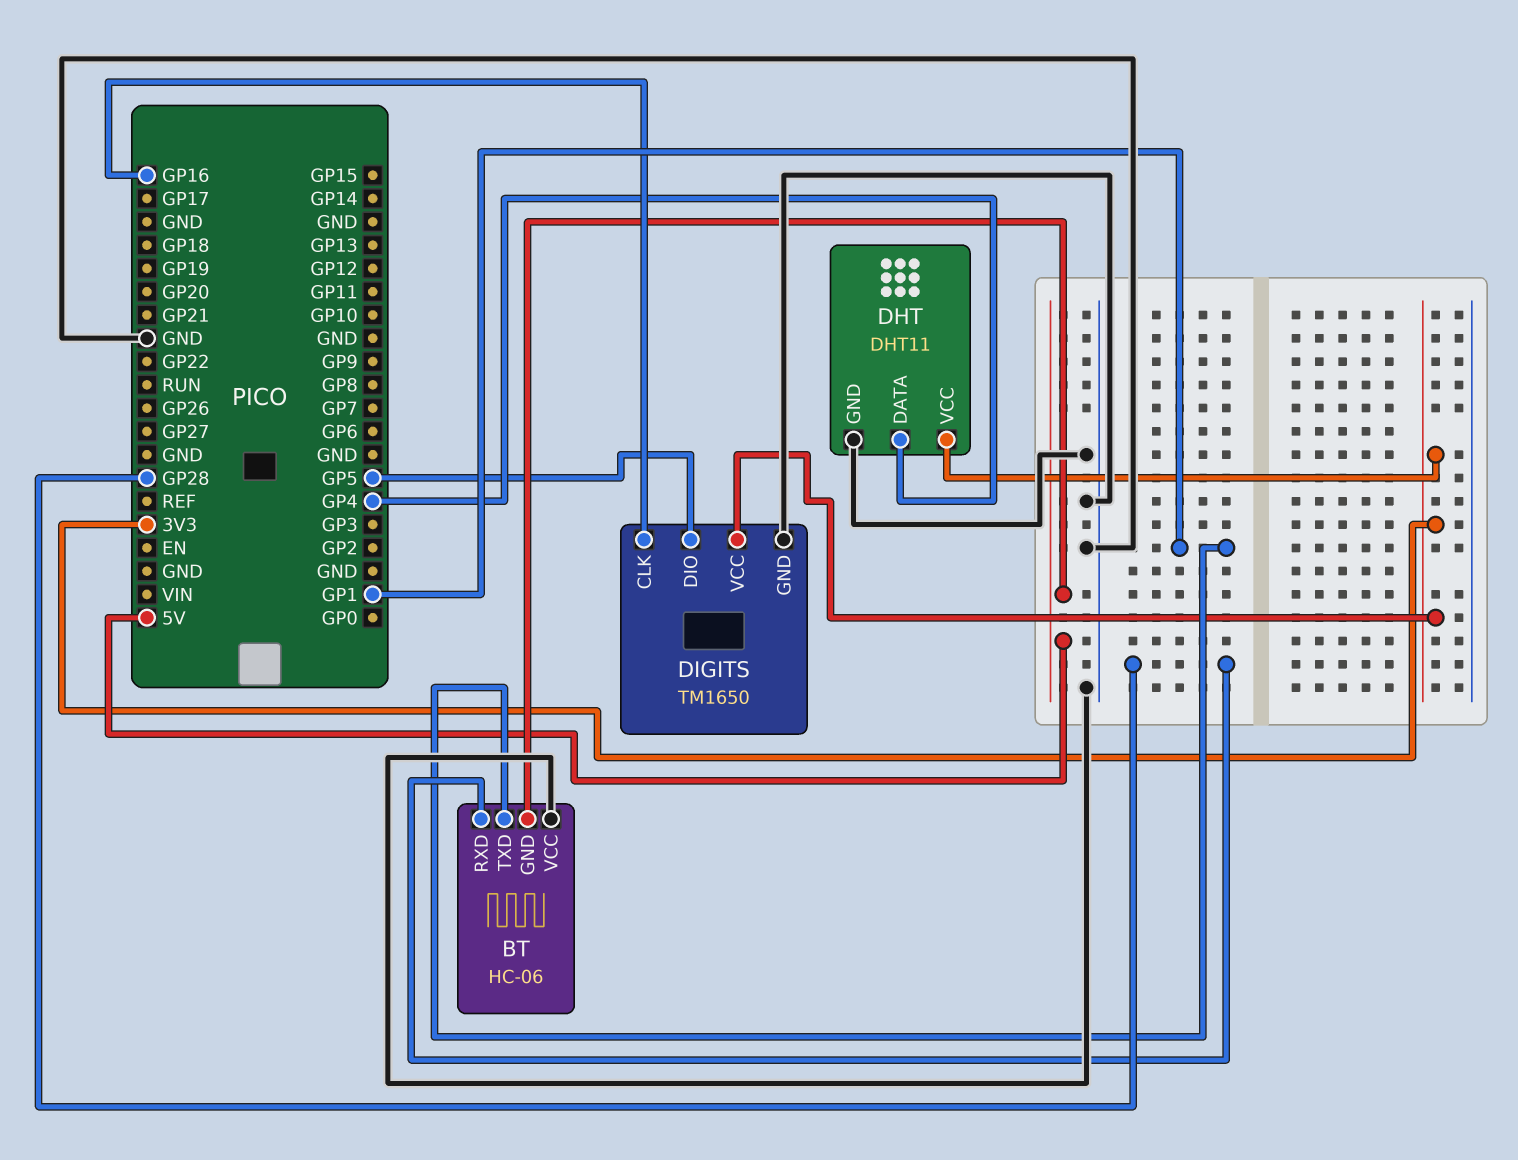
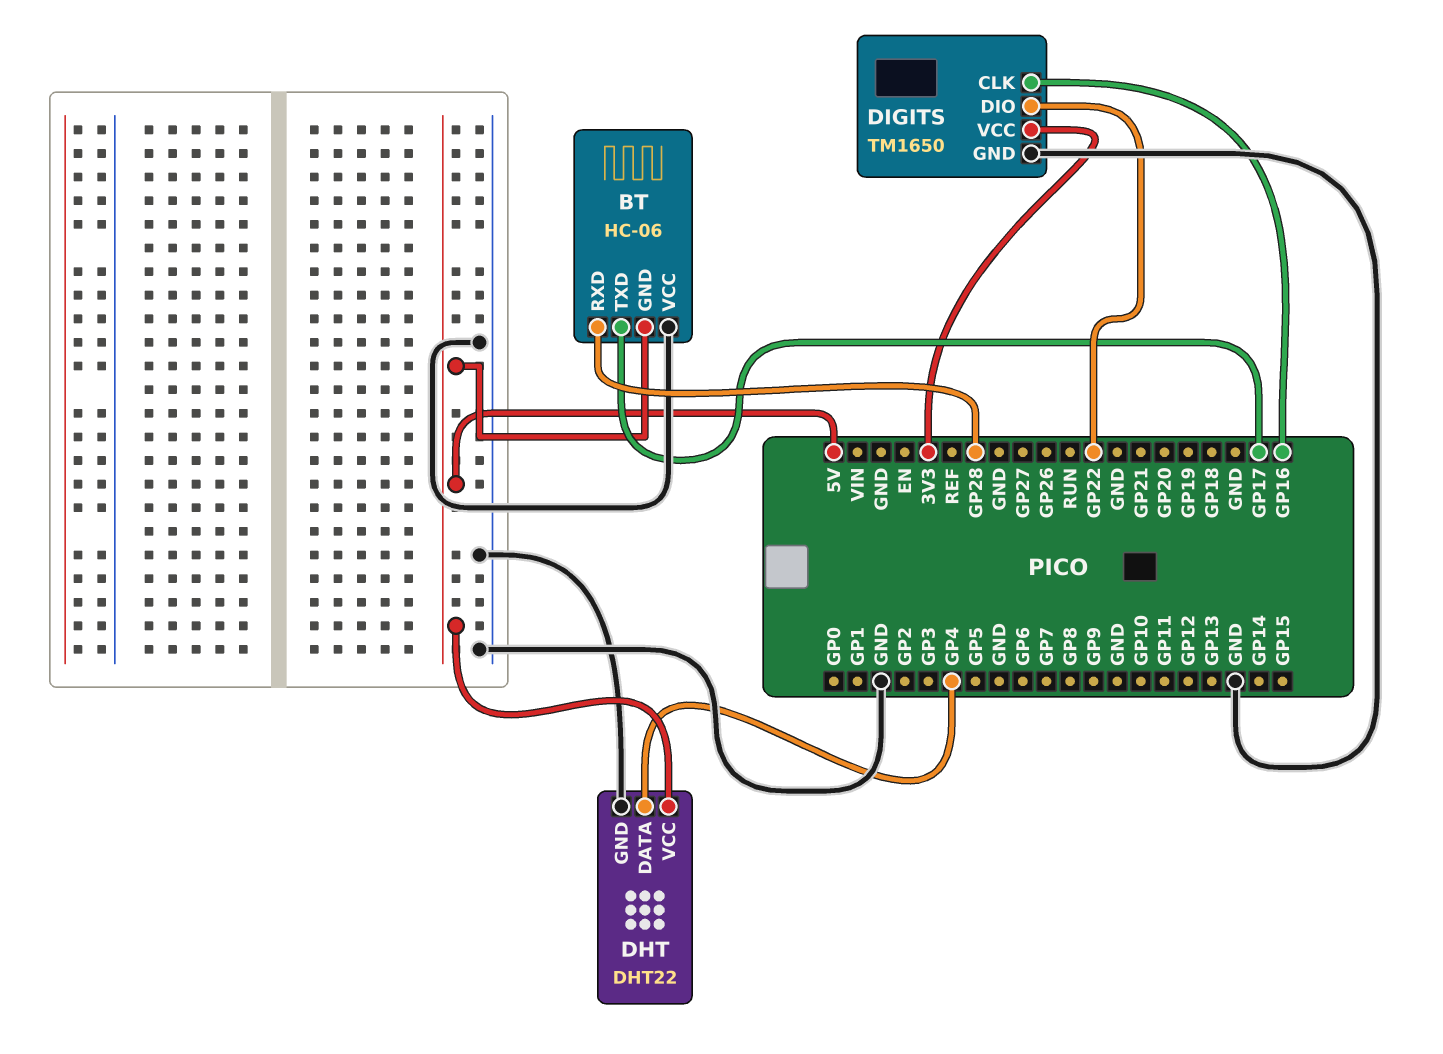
BT pin TXD: GP1 -> GP17
DHT: DHT11 -> DHT22
DHT pin VCC: 3V3 -> 5V
DIGITS pin DIO: GP5 -> GP22

